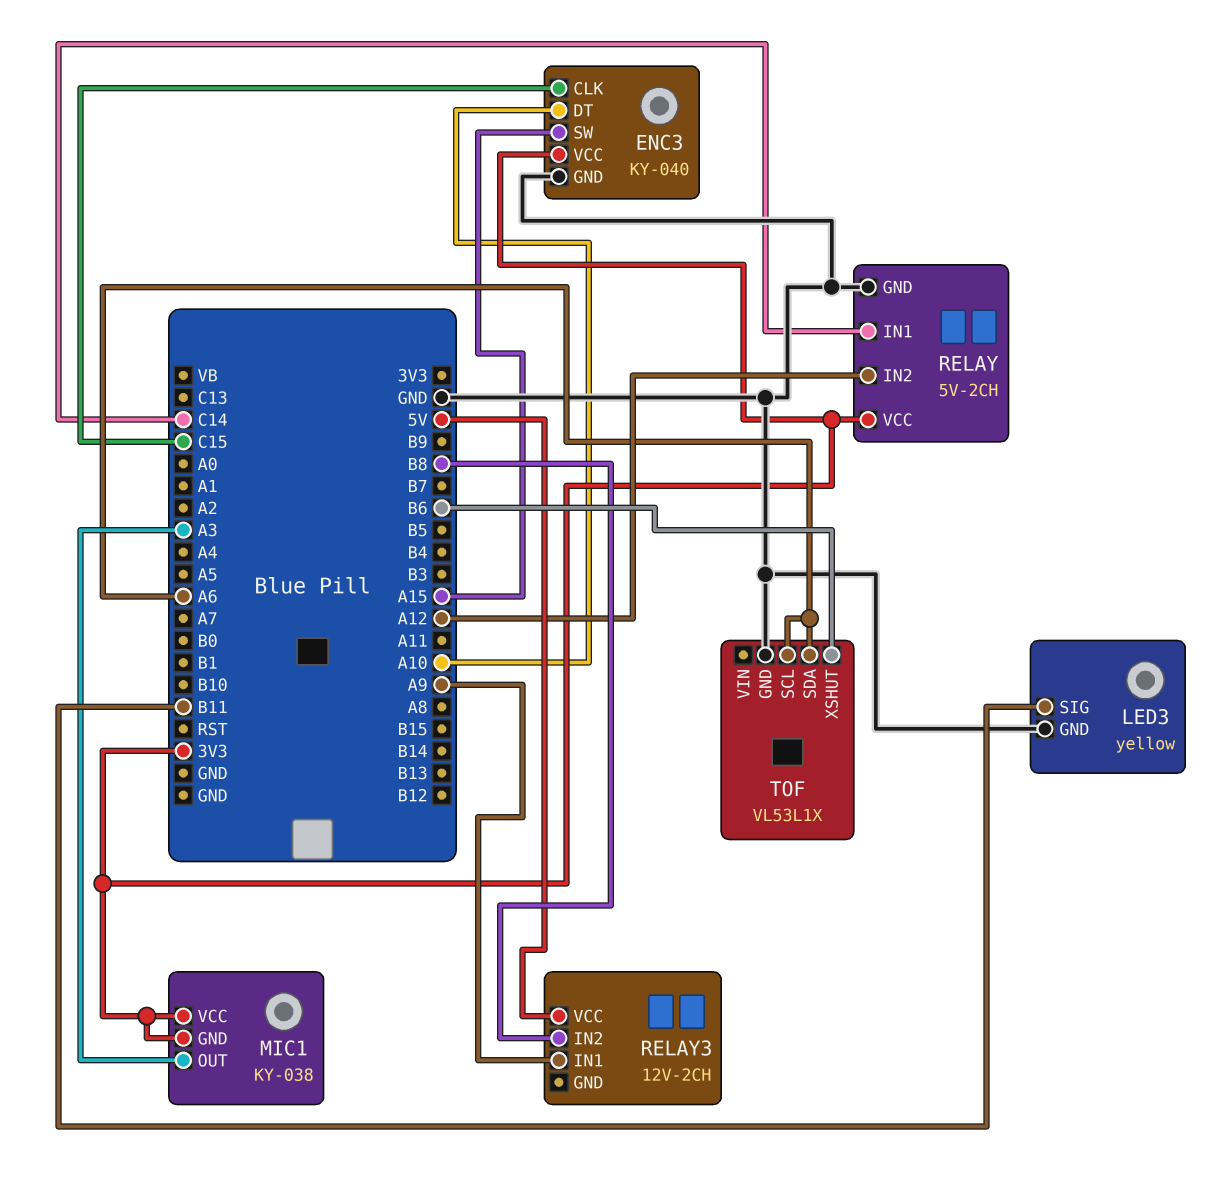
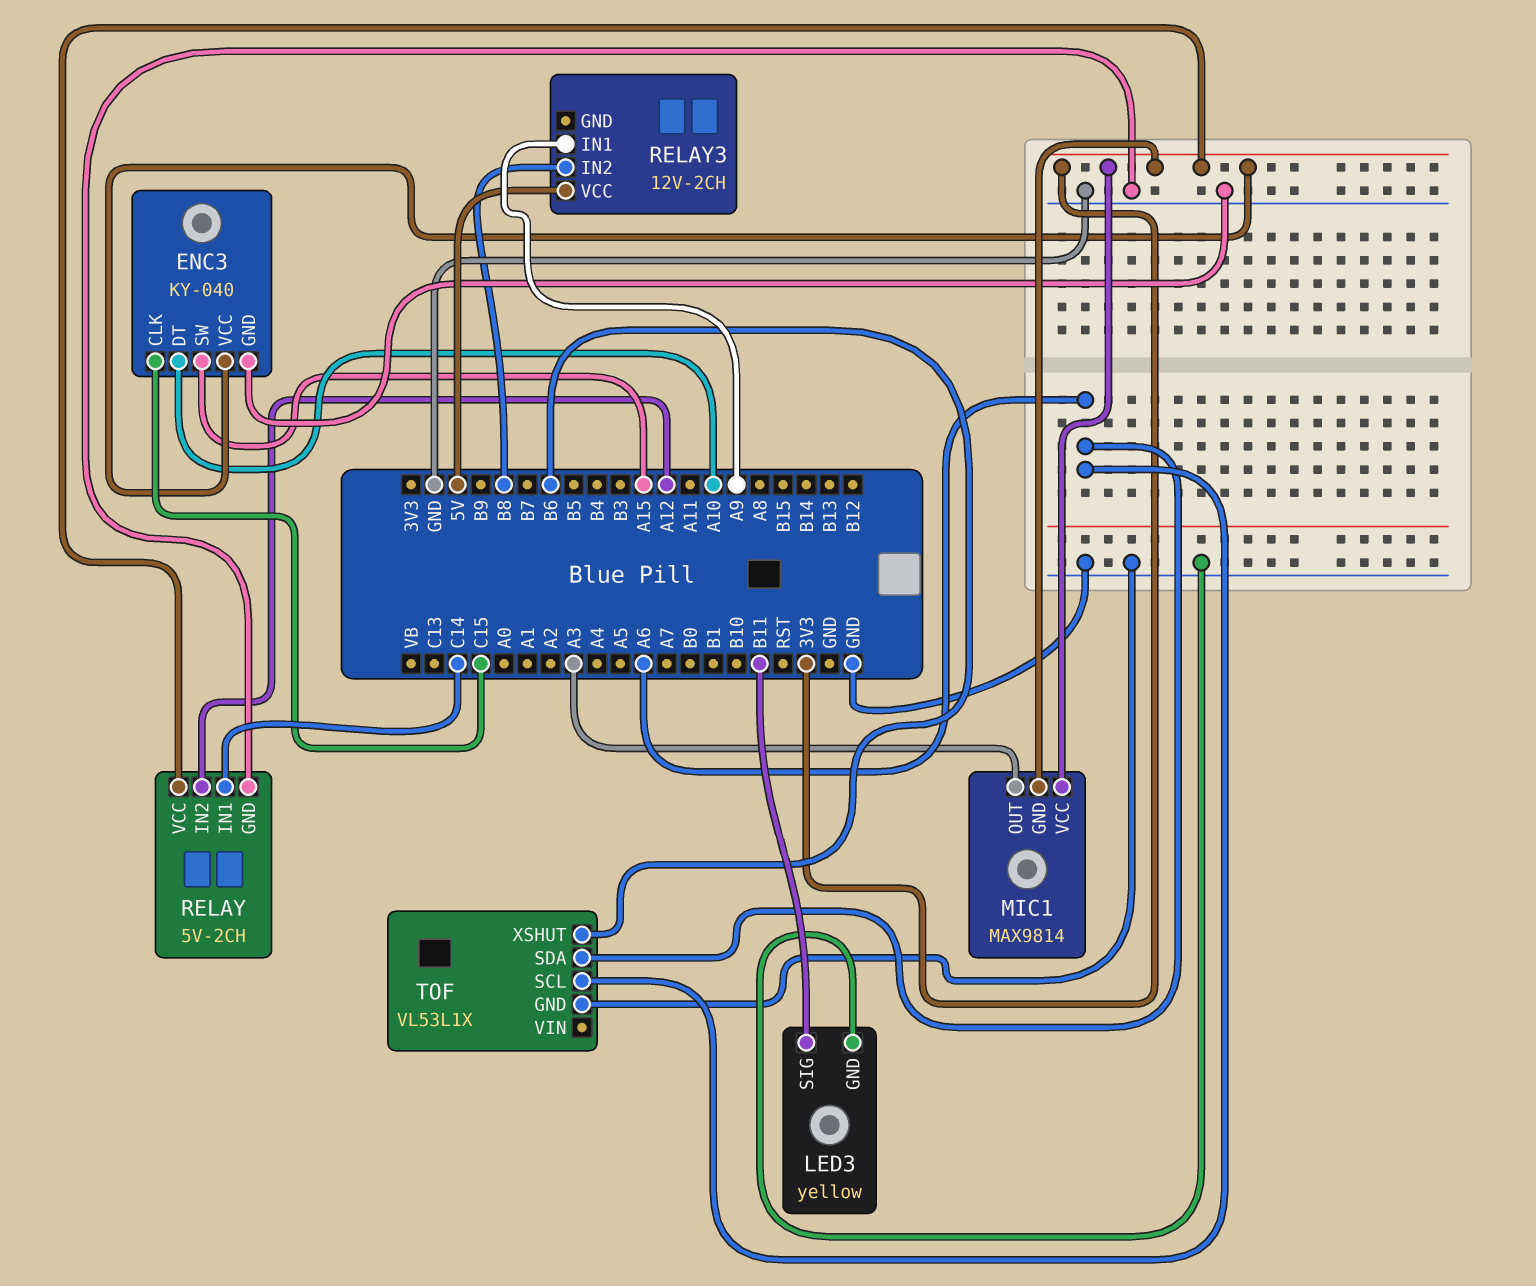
MIC1: KY-038 -> MAX9814

